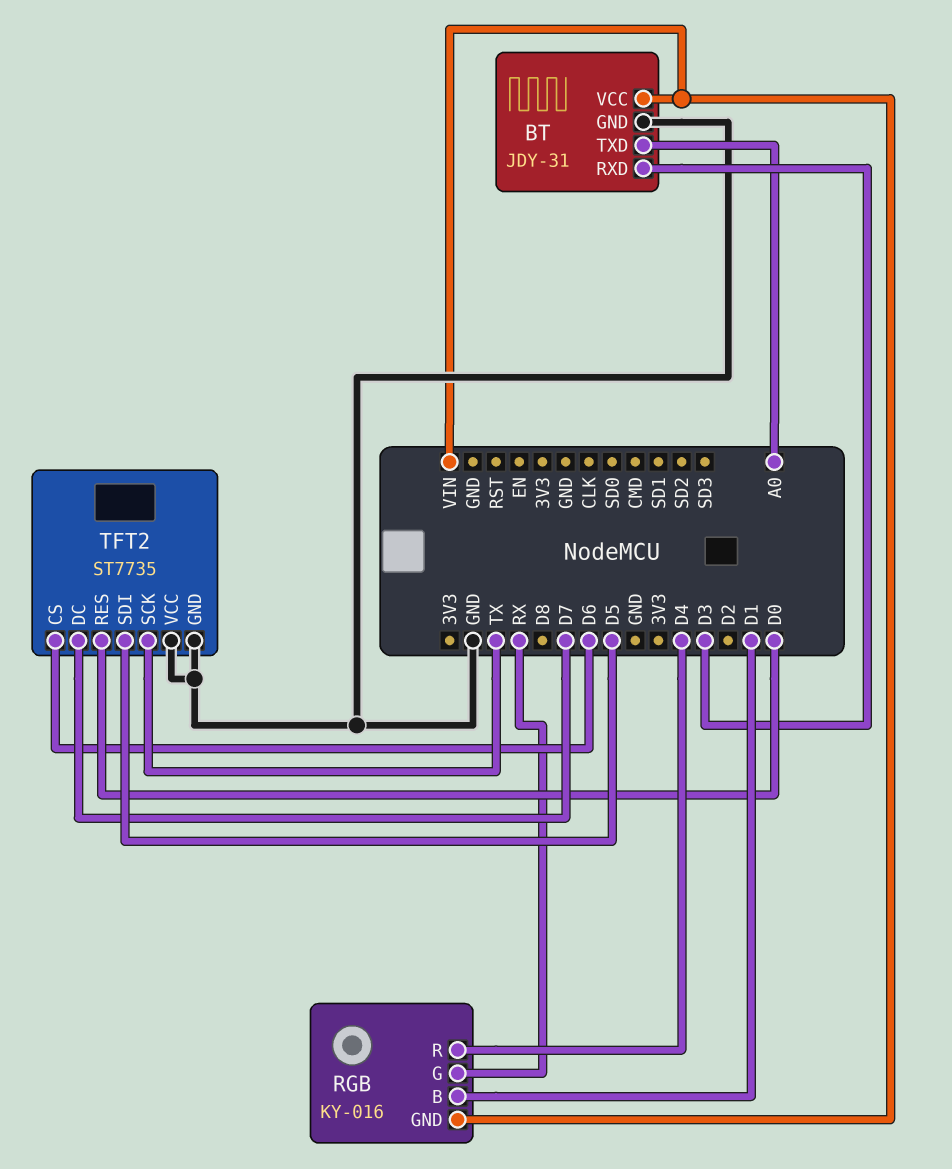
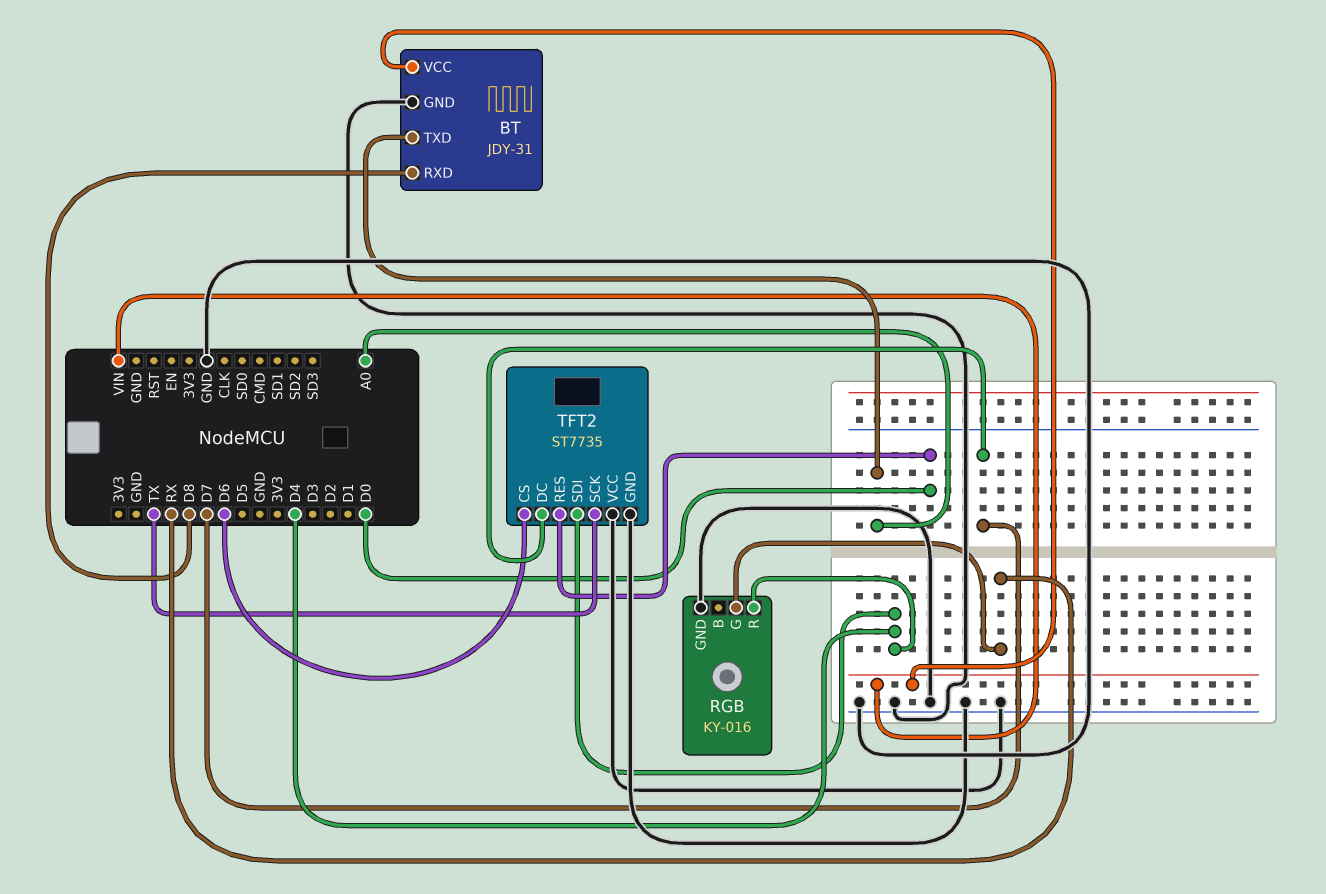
BT pin RXD: D3 -> D8
RGB pin B: D1 -> none
RGB pin GND: VIN -> GND
TFT2 pin SDI: D5 -> D4

